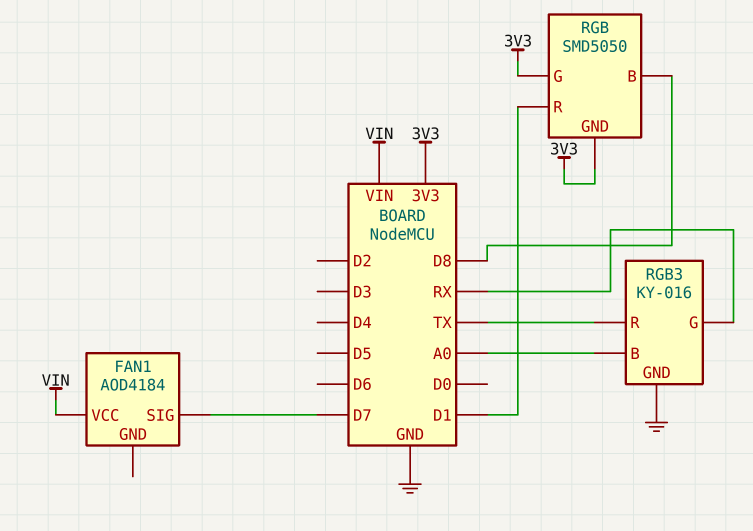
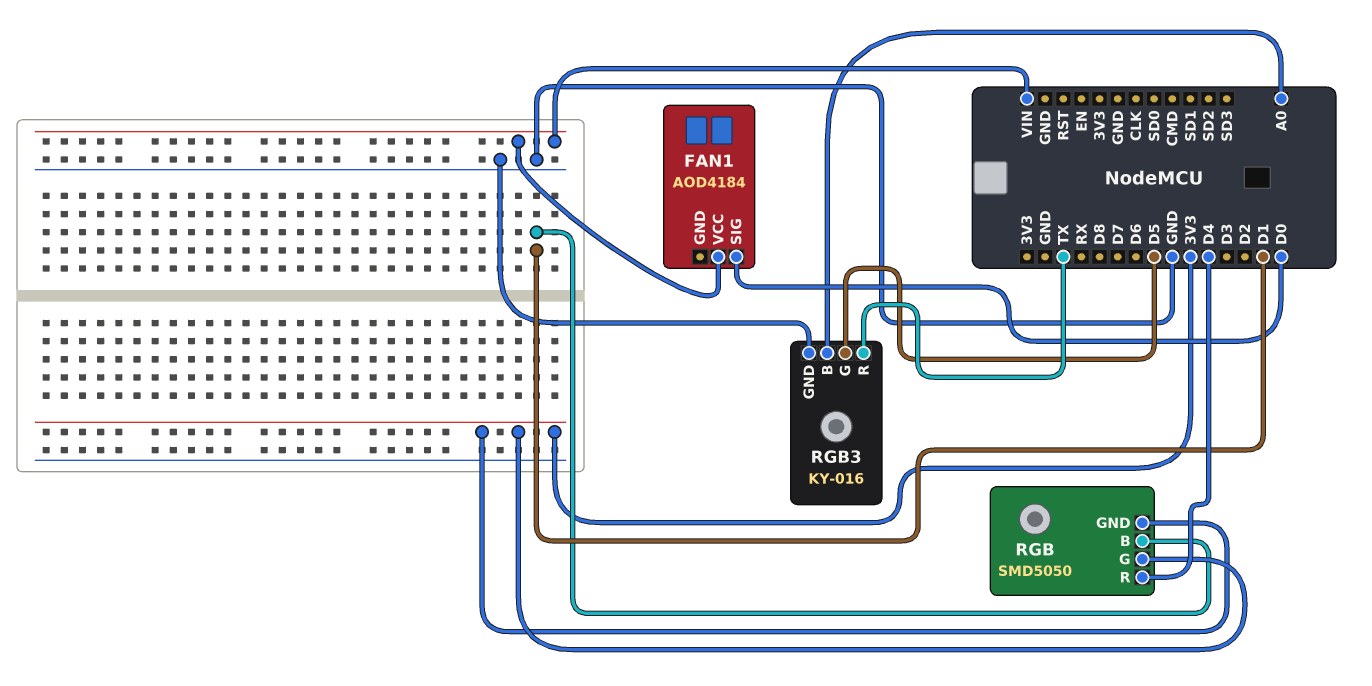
FAN1 pin SIG: D7 -> D0
RGB pin B: D8 -> D1
RGB pin R: D1 -> D4
RGB3 pin G: RX -> D5

